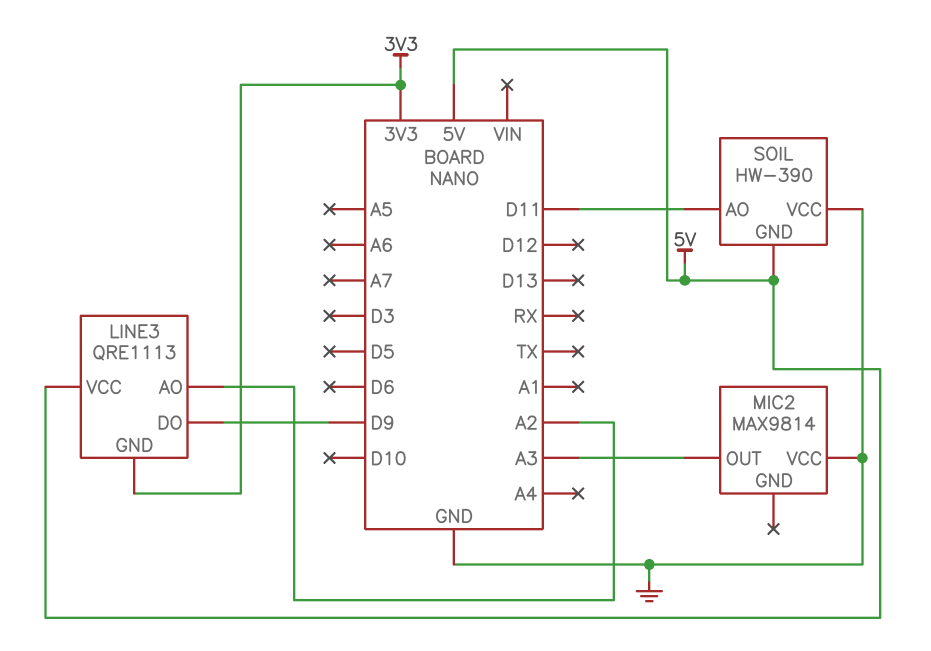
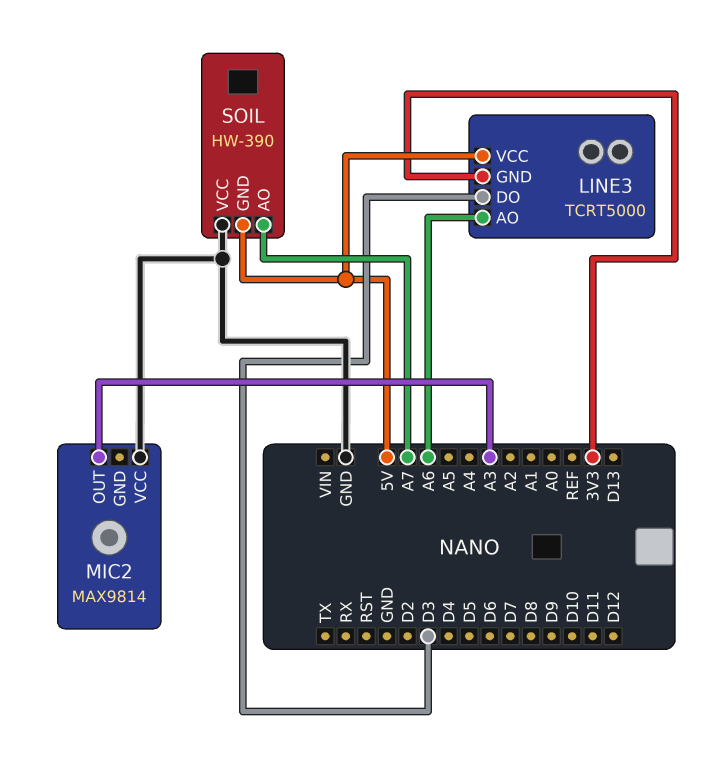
LINE3: QRE1113 -> TCRT5000
LINE3 pin AO: A2 -> A6
LINE3 pin DO: D9 -> D3
SOIL pin AO: D11 -> A7

